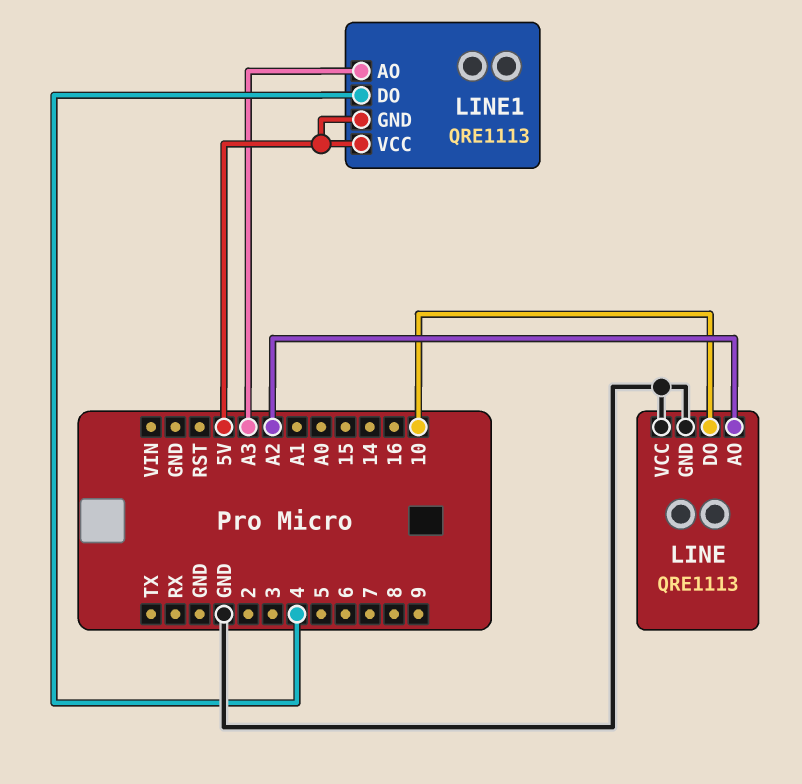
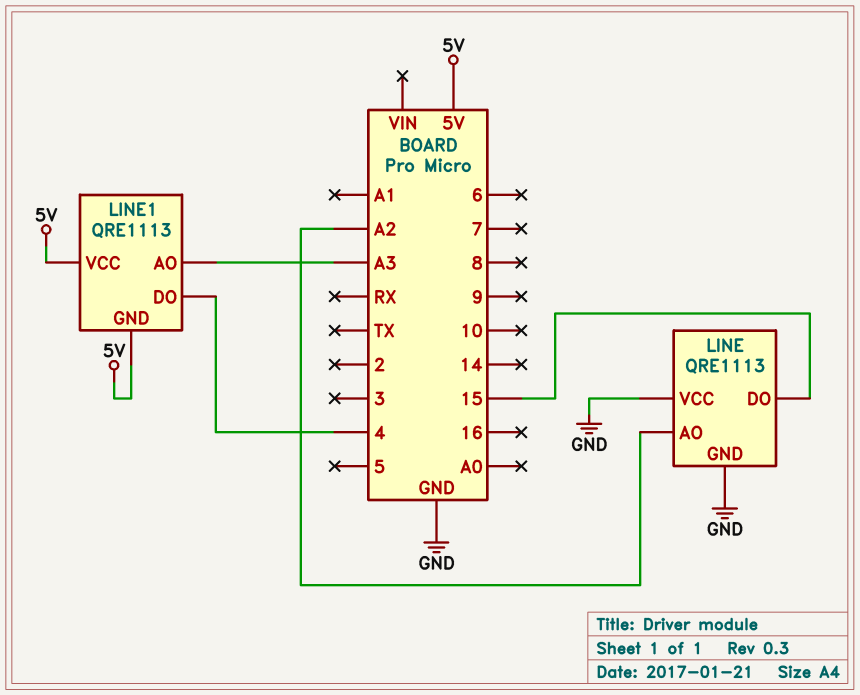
LINE pin DO: 10 -> 15

